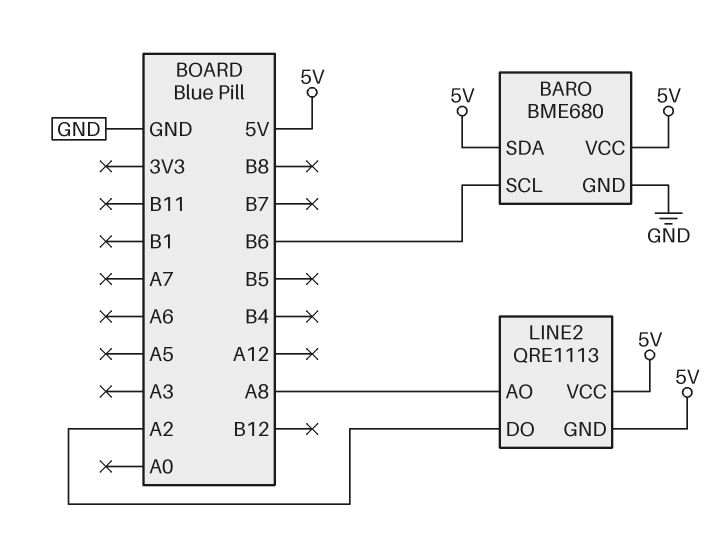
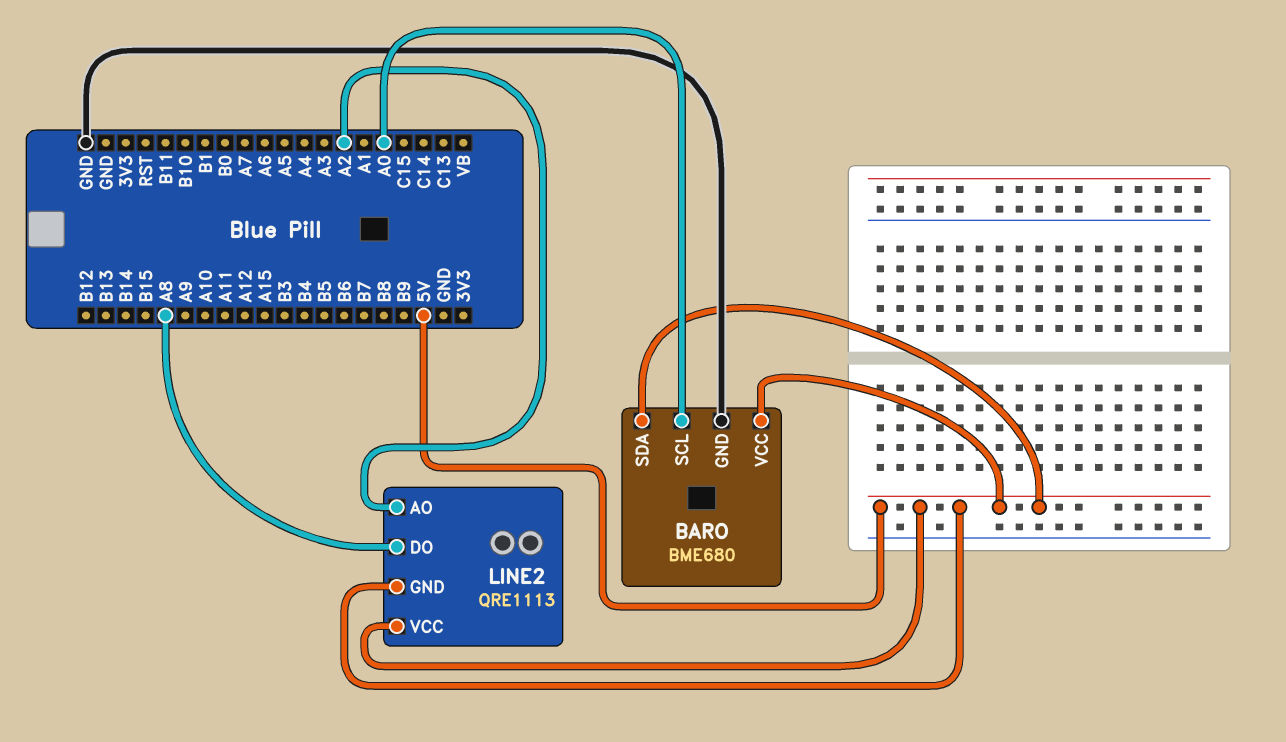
BARO pin SCL: B6 -> A0
LINE2 pin AO: A8 -> A2
LINE2 pin DO: A2 -> A8

